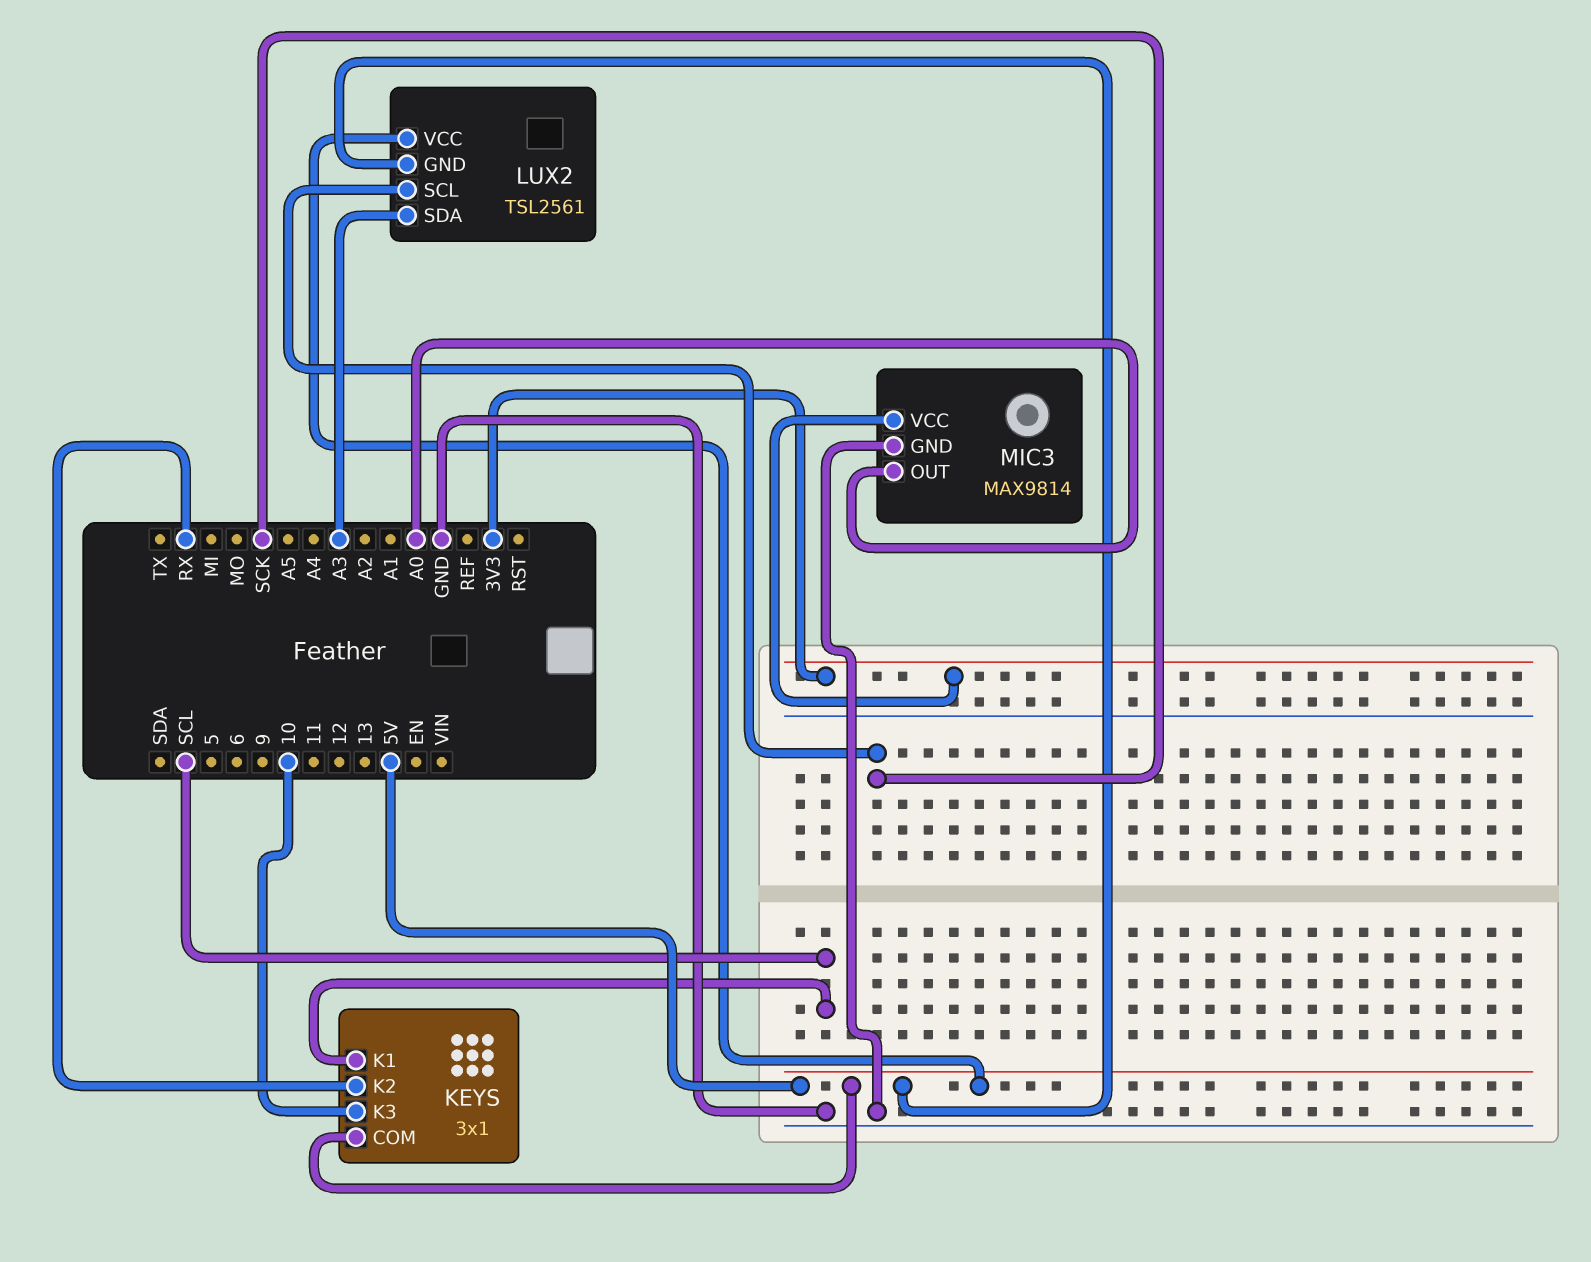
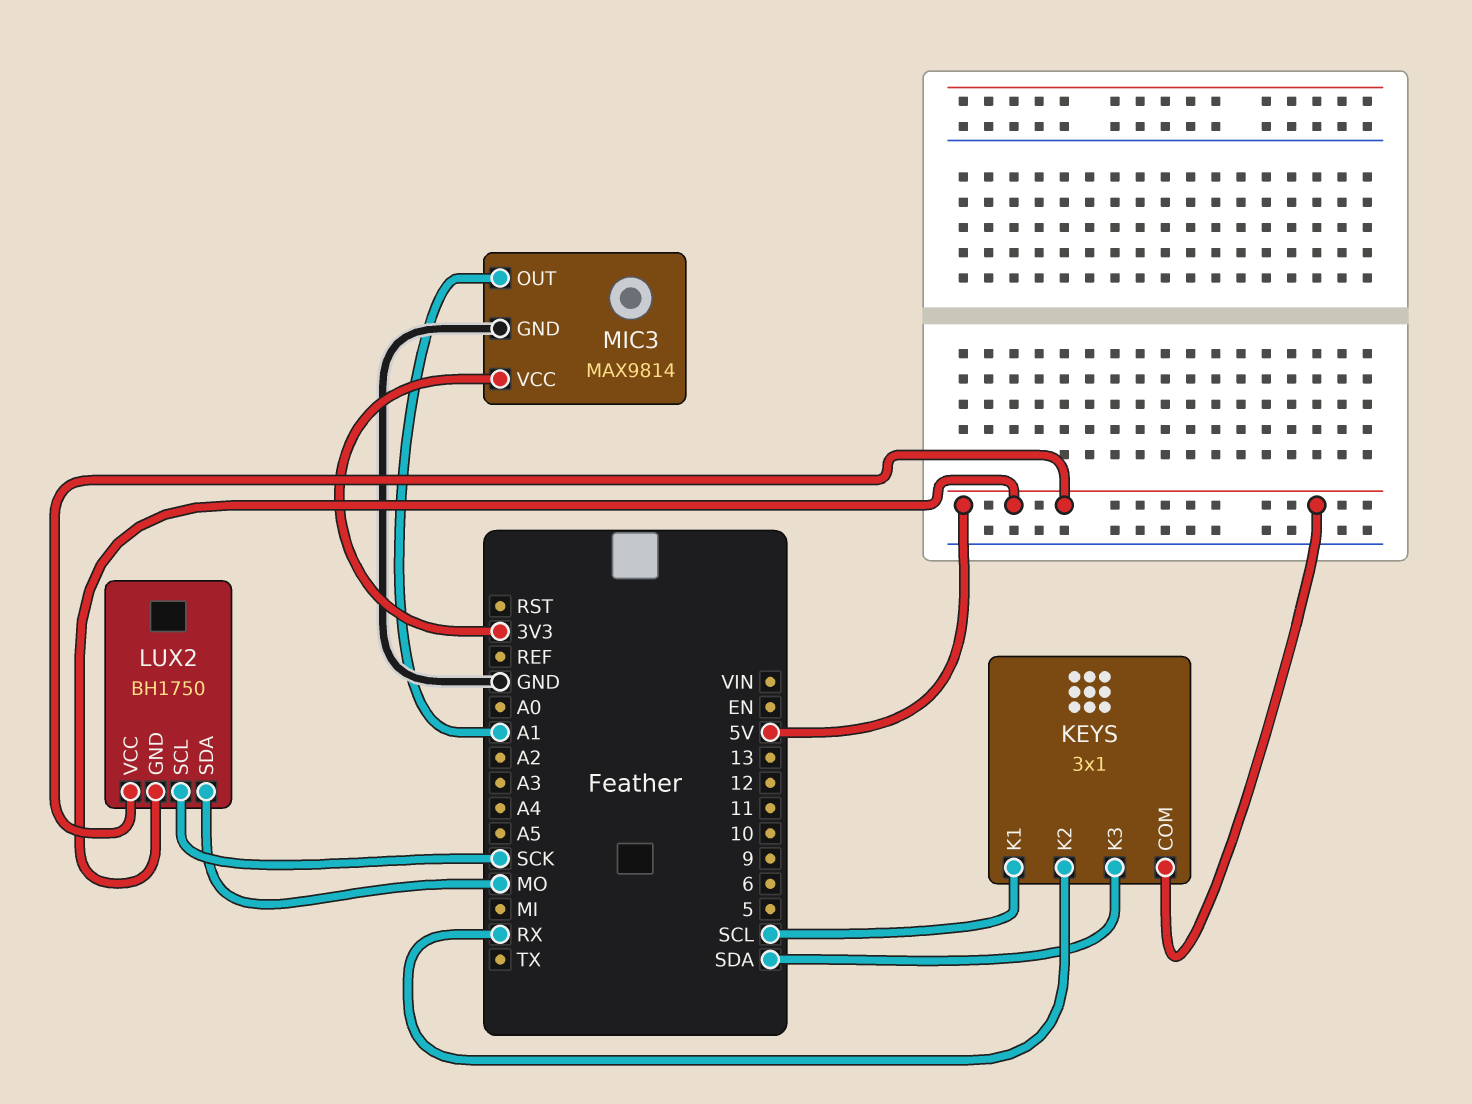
KEYS pin K3: 10 -> SDA
LUX2: TSL2561 -> BH1750
LUX2 pin SDA: A3 -> MO
MIC3 pin OUT: A0 -> A1

